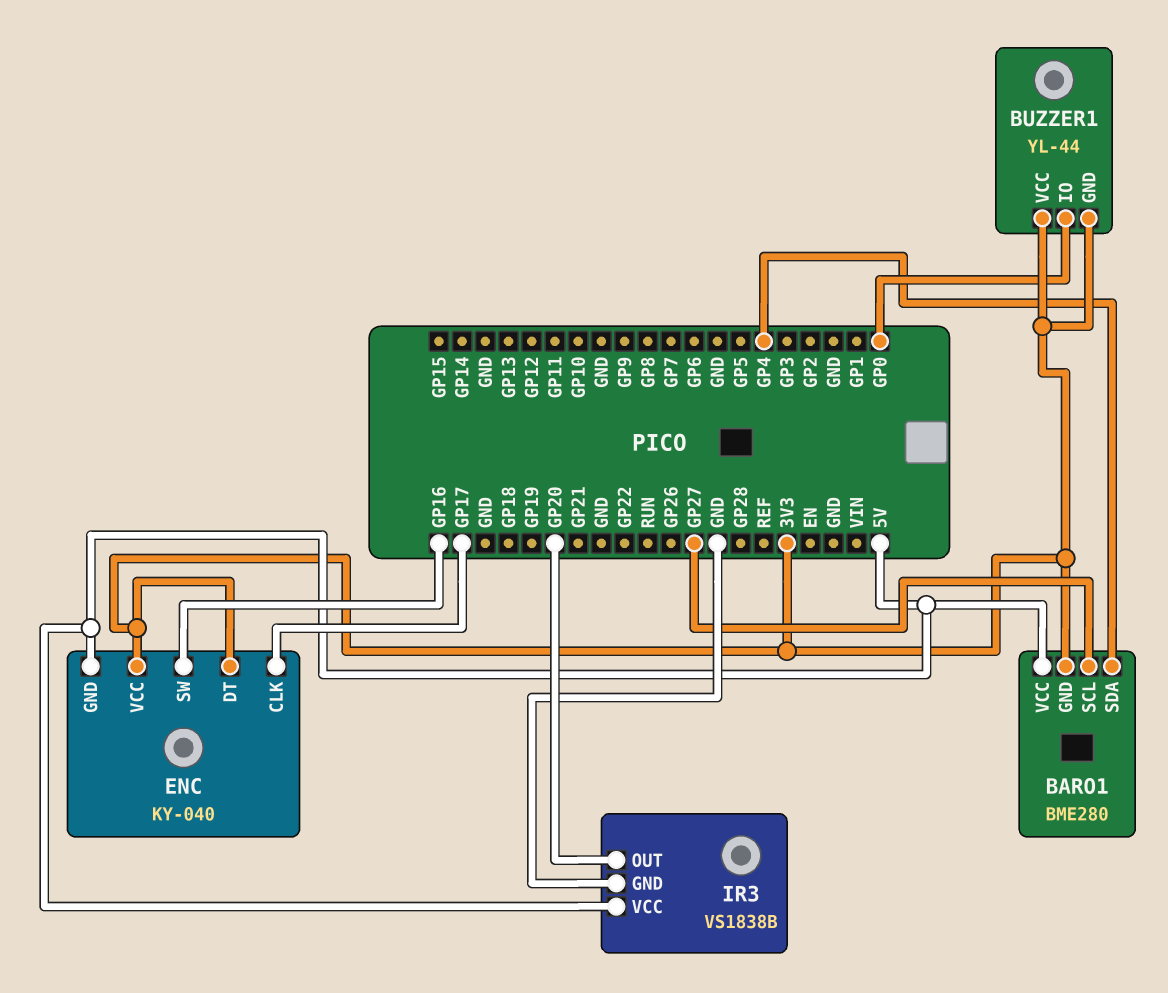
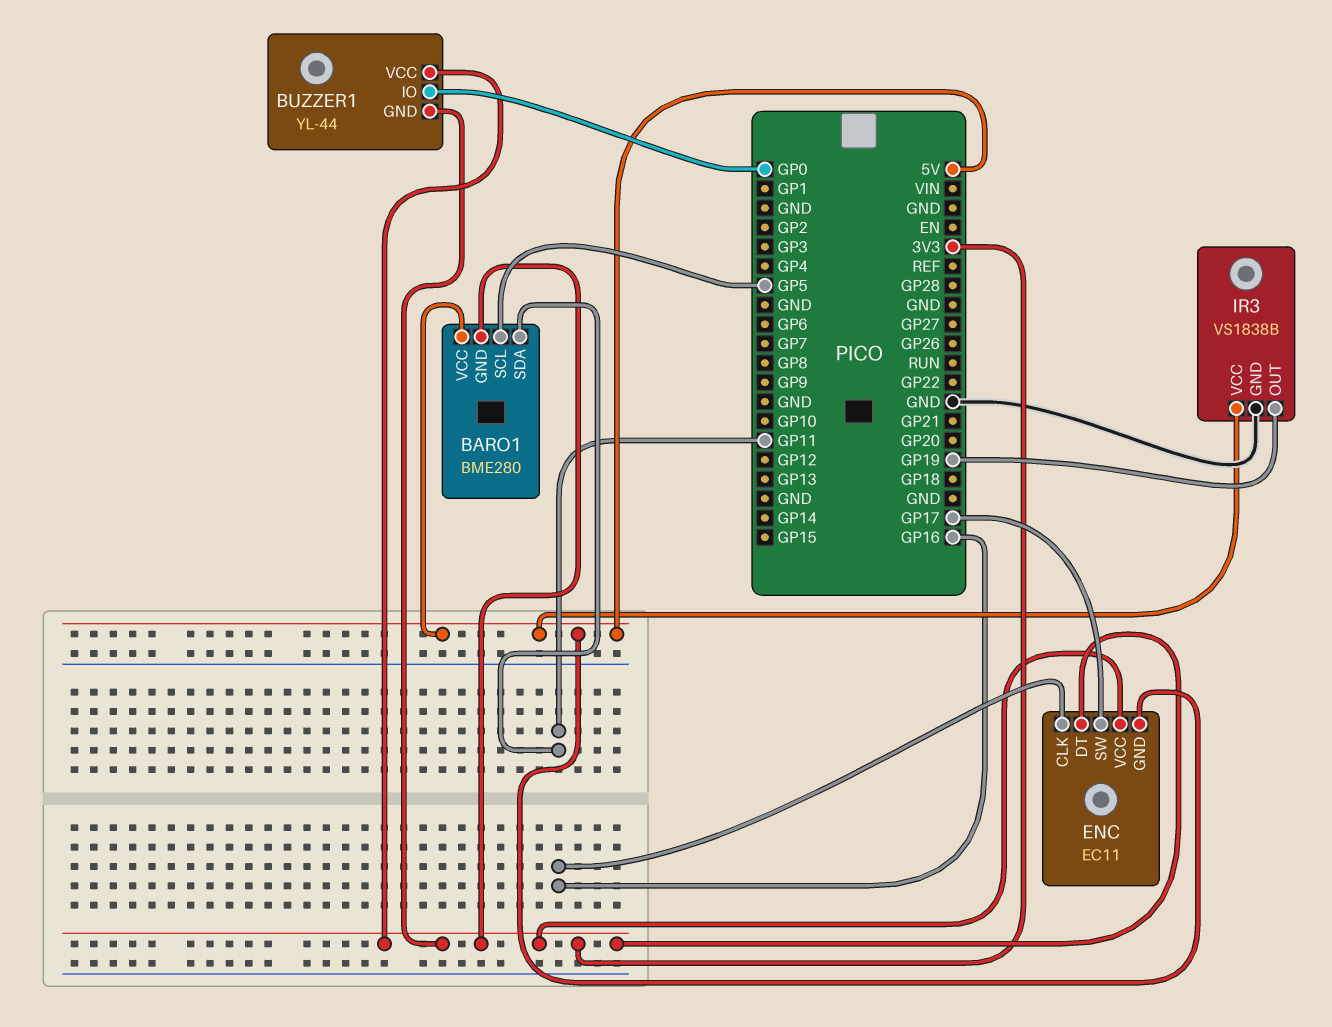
BARO1 pin SCL: GP27 -> GP5
BARO1 pin SDA: GP4 -> GP11
ENC: KY-040 -> EC11
ENC pin CLK: GP17 -> GP16
ENC pin SW: GP16 -> GP17
IR3 pin OUT: GP20 -> GP19

